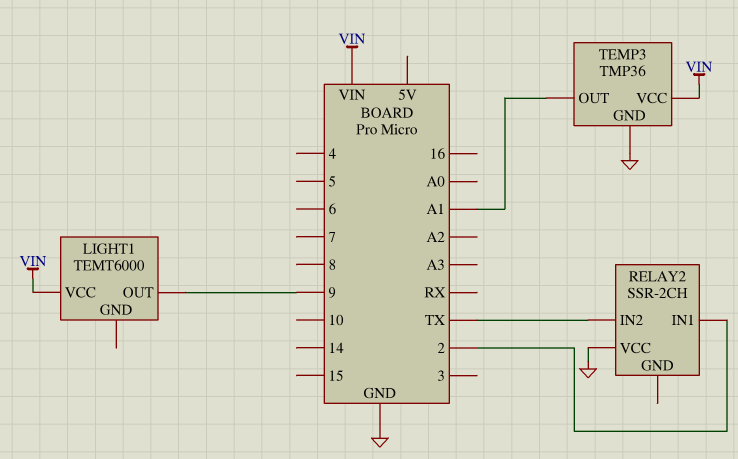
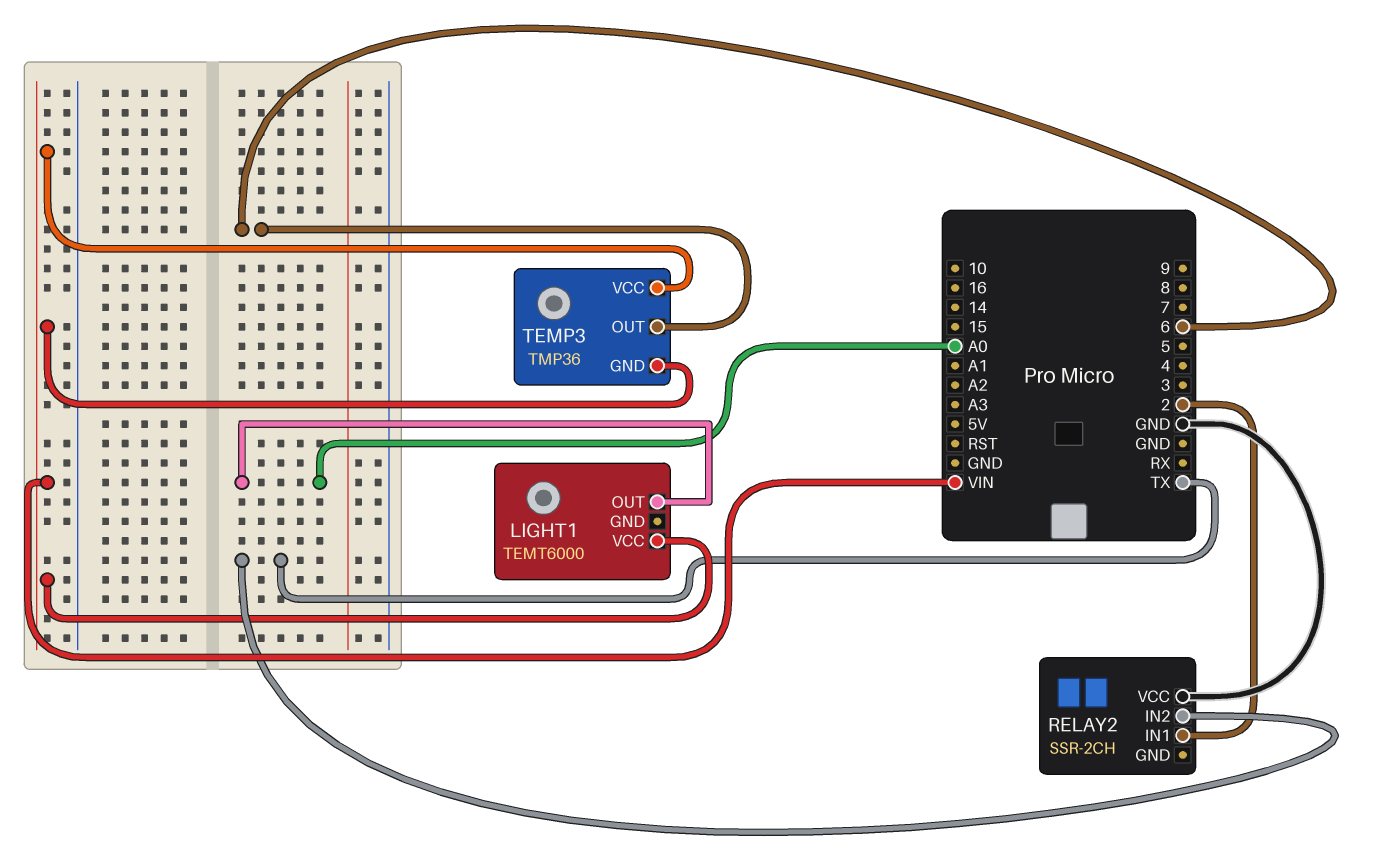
LIGHT1 pin OUT: 9 -> A0
TEMP3 pin GND: GND -> VIN
TEMP3 pin OUT: A1 -> 6

